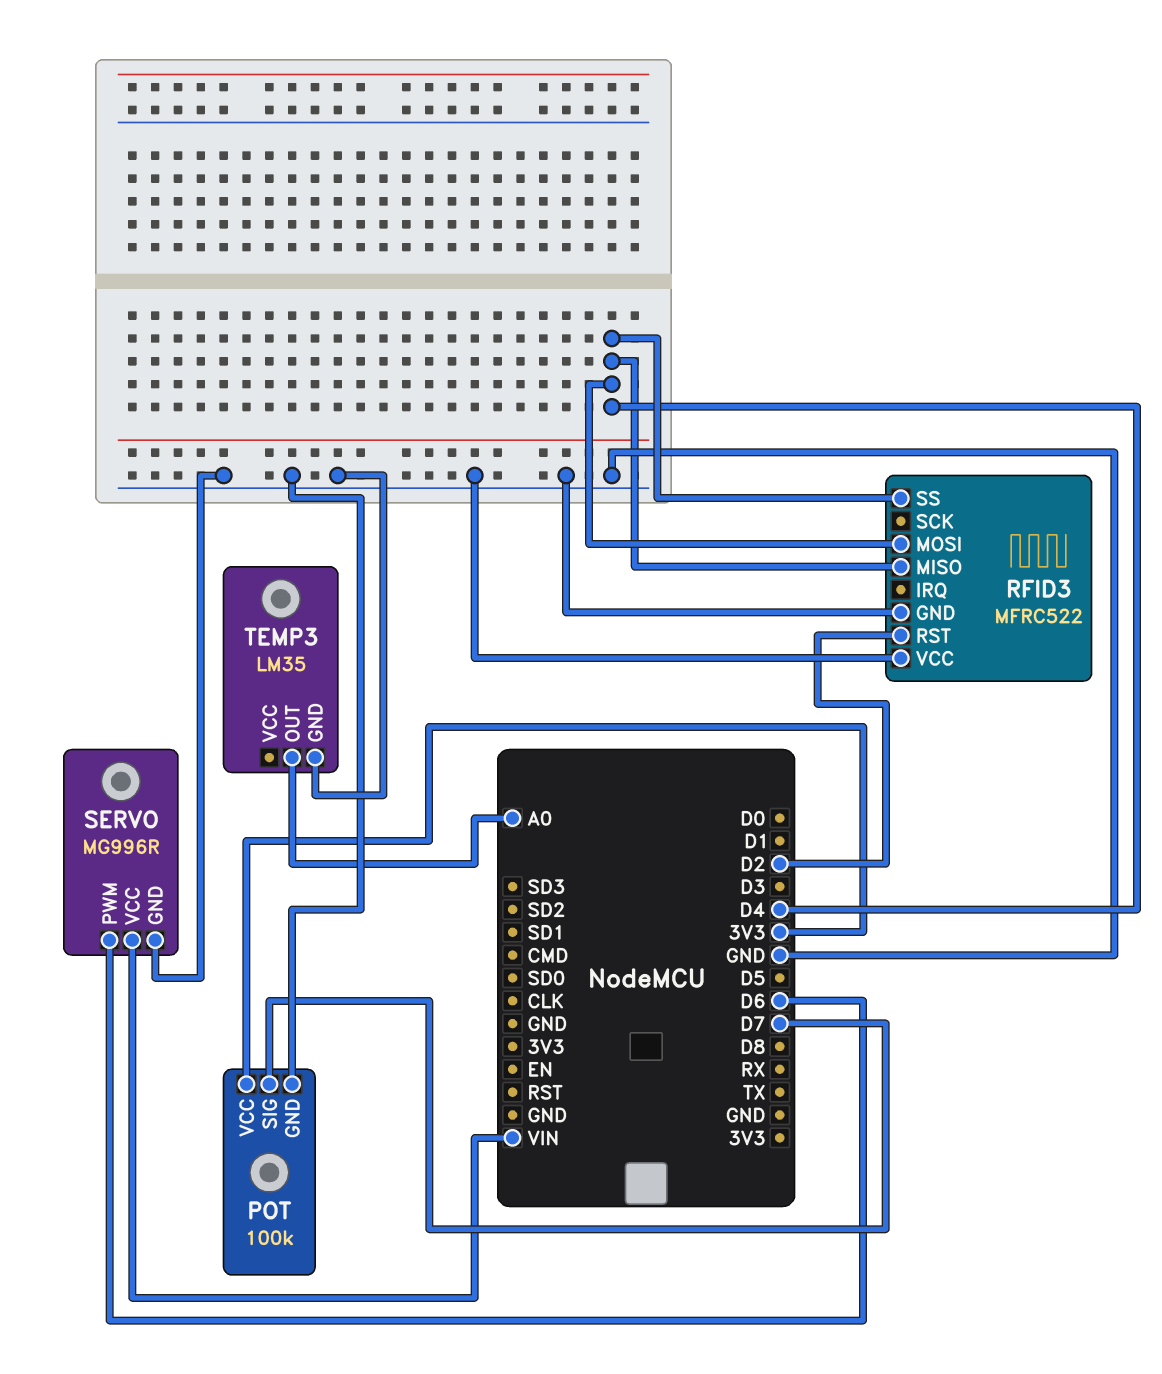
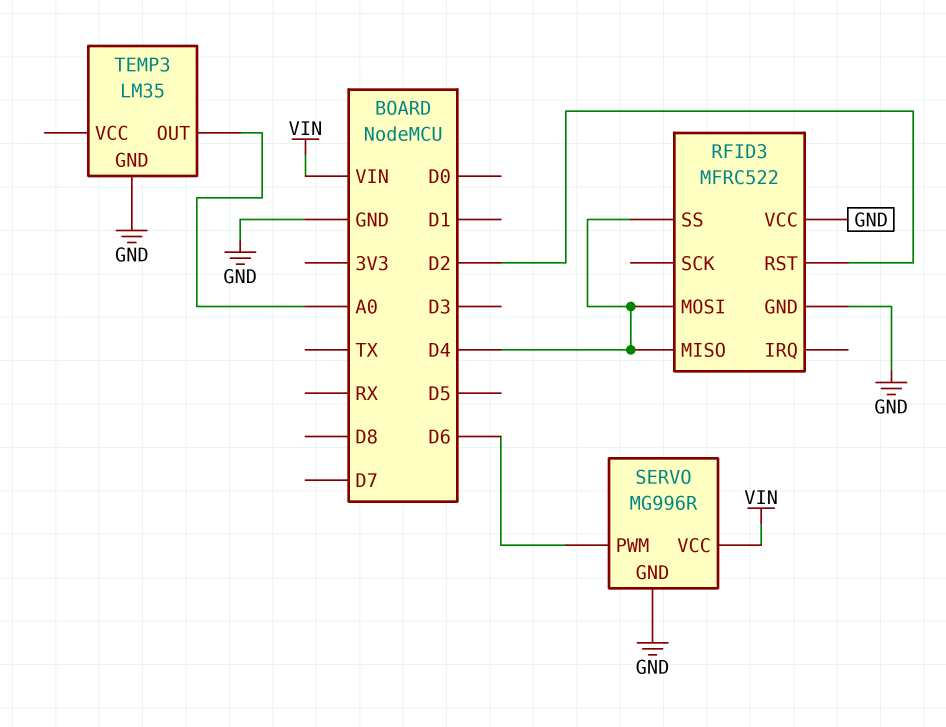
POT: 100k -> none
POT pin GND: GND -> none
POT pin SIG: D7 -> none
POT pin VCC: 3V3 -> none

